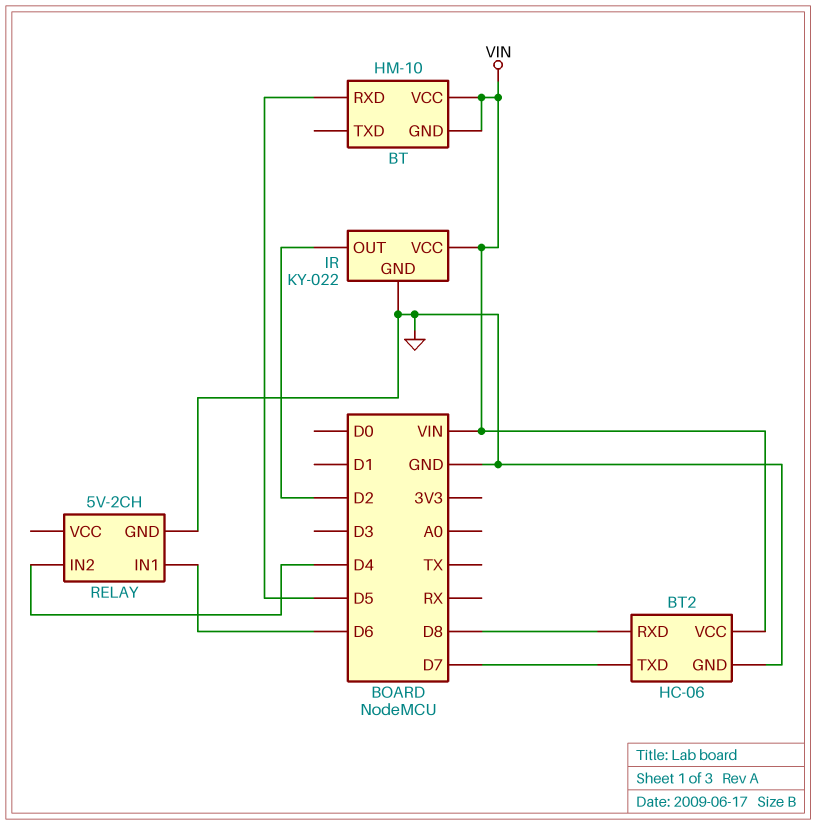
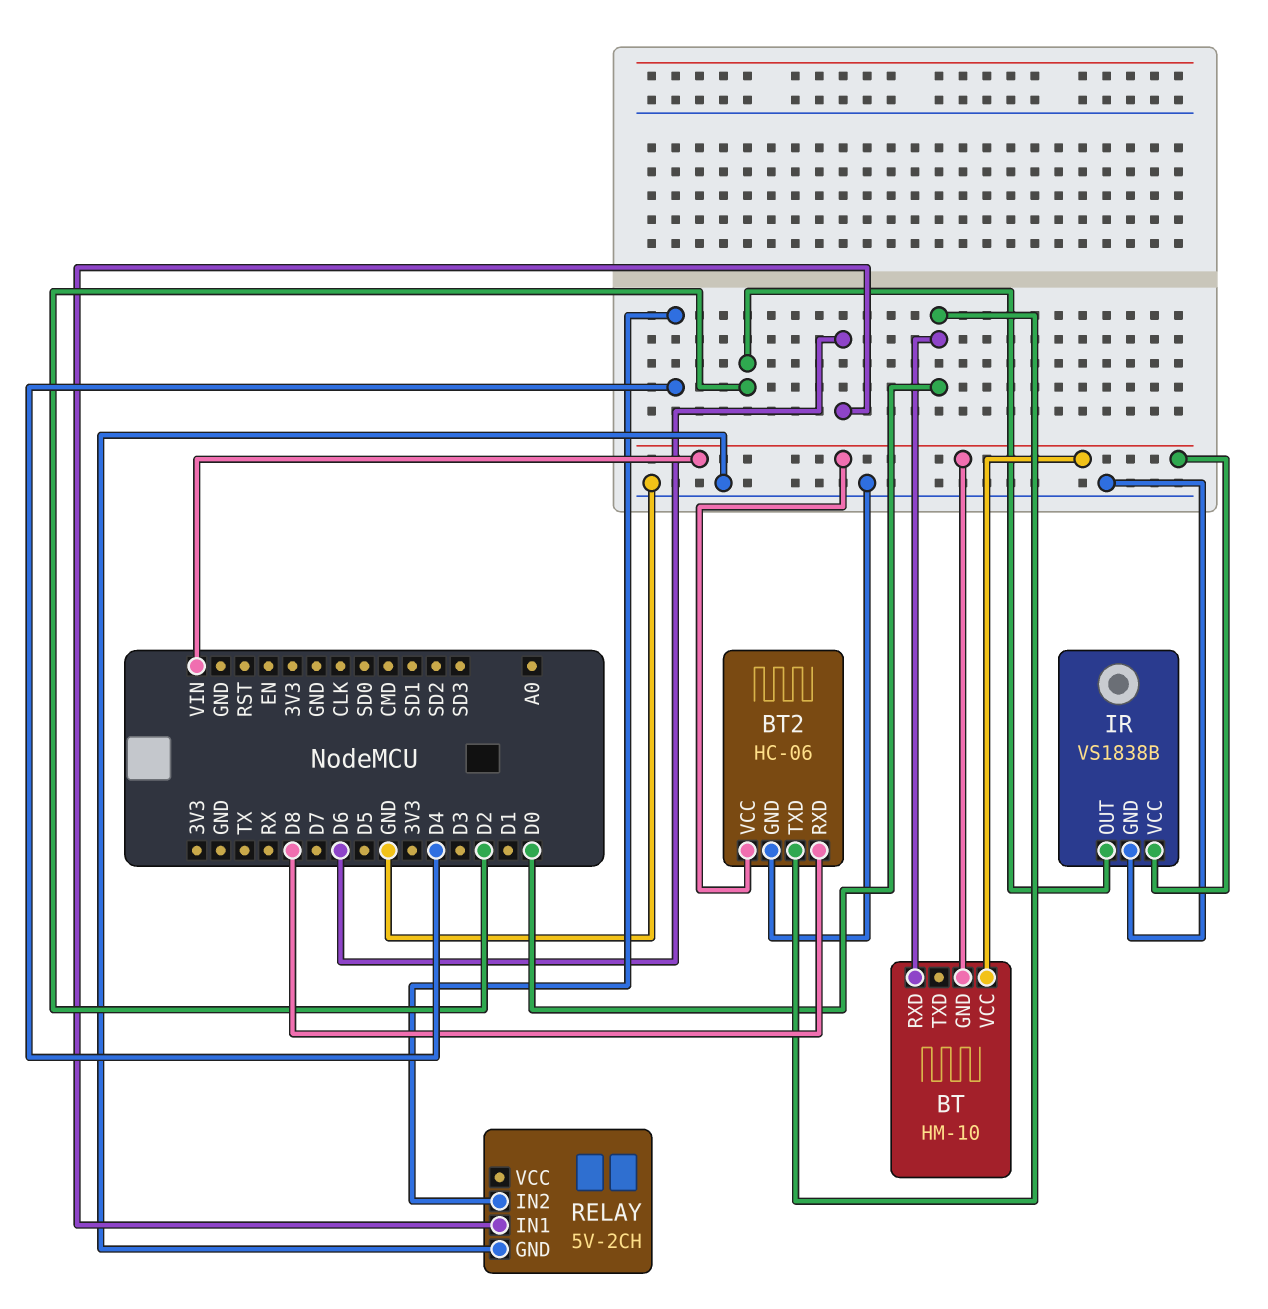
BT pin RXD: D5 -> D0
BT2 pin TXD: D7 -> D0
IR: KY-022 -> VS1838B

